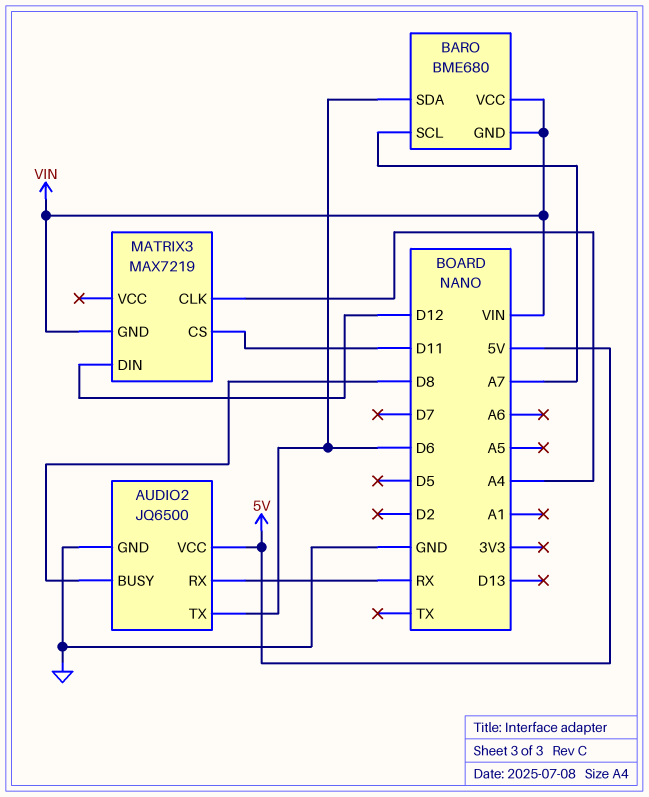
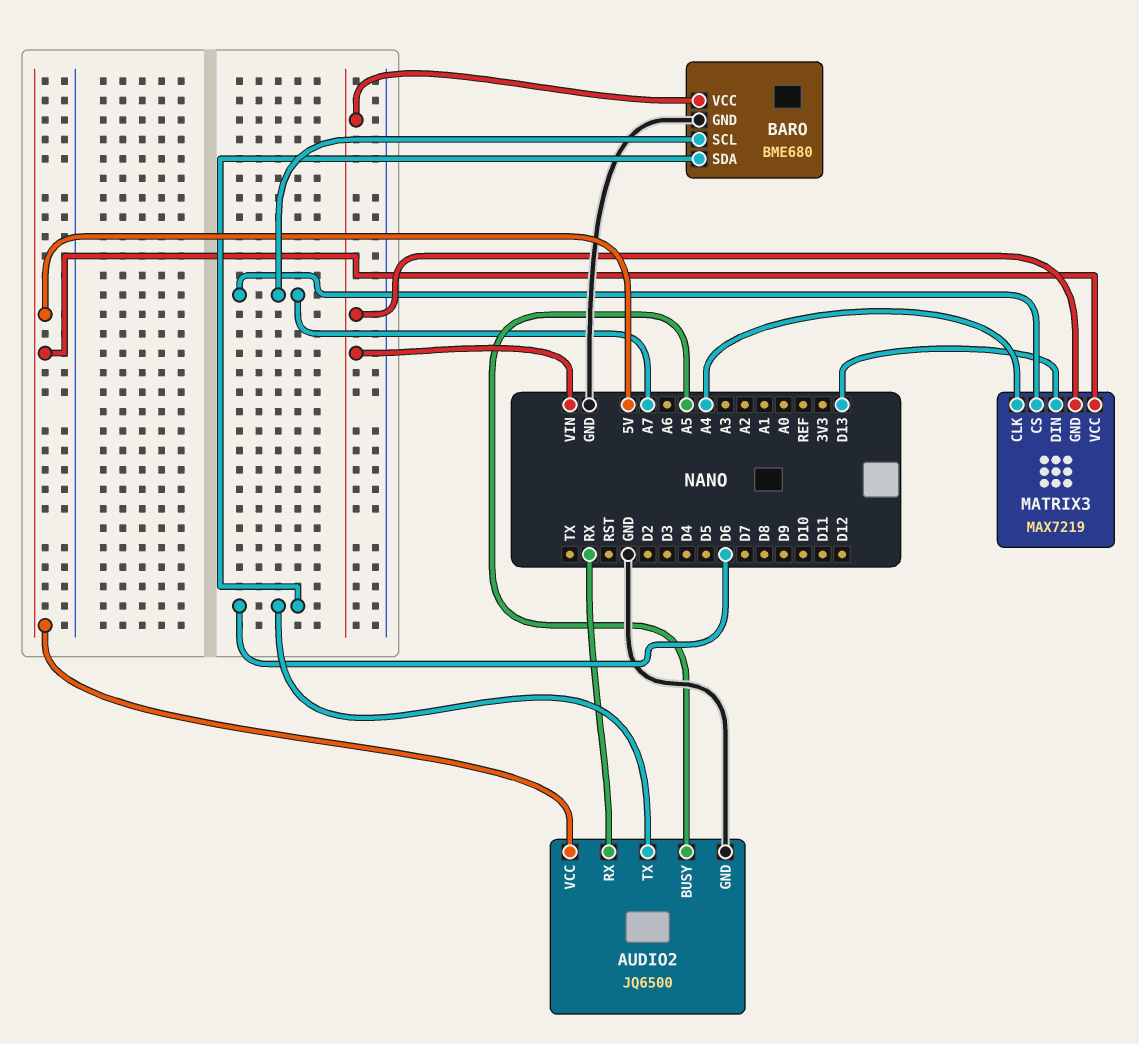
AUDIO2 pin BUSY: D8 -> A5
BARO pin GND: VIN -> GND
MATRIX3 pin CS: D11 -> A7
MATRIX3 pin DIN: D12 -> D13
MATRIX3 pin VCC: none -> 5V

